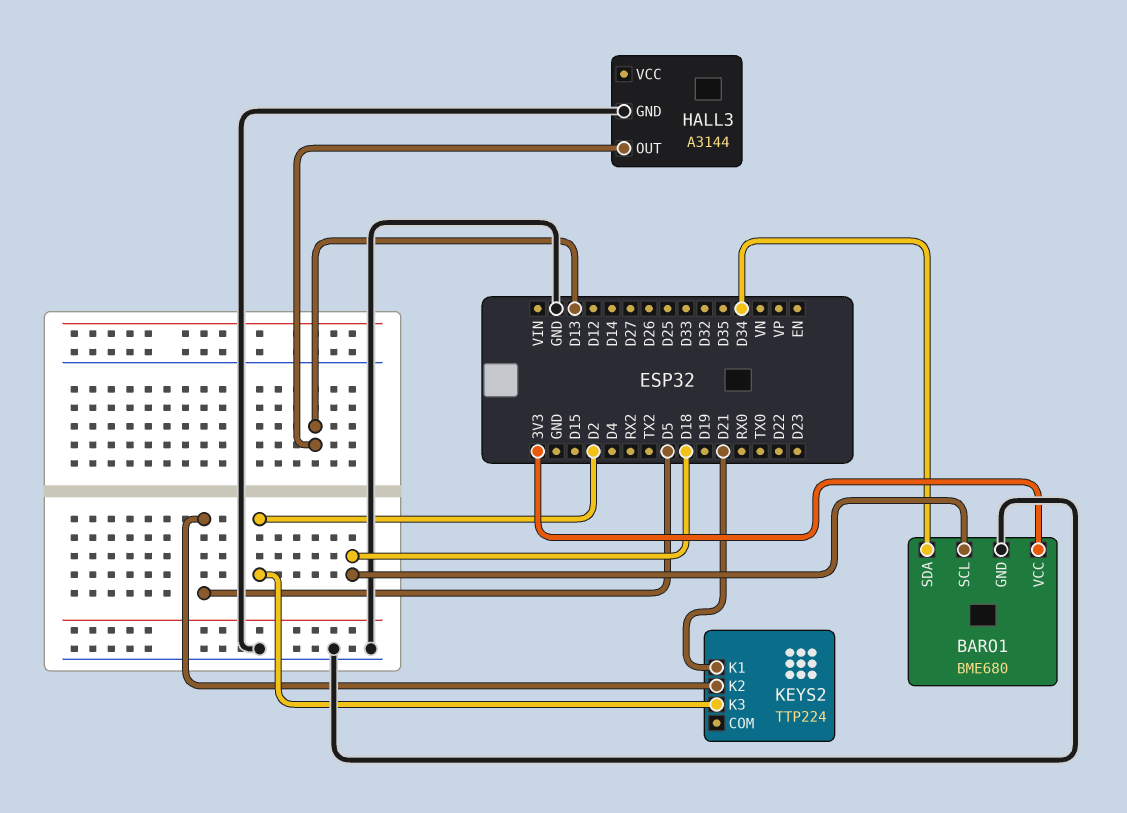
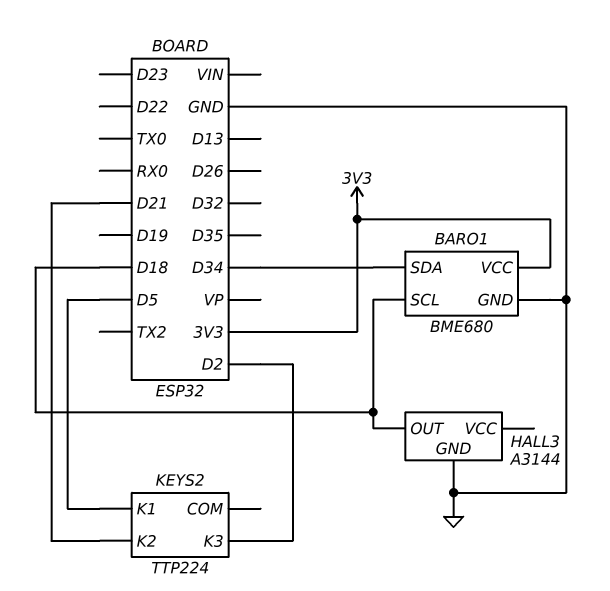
HALL3 pin OUT: D13 -> D18
KEYS2 pin K1: D21 -> D5
KEYS2 pin K2: D5 -> D21

